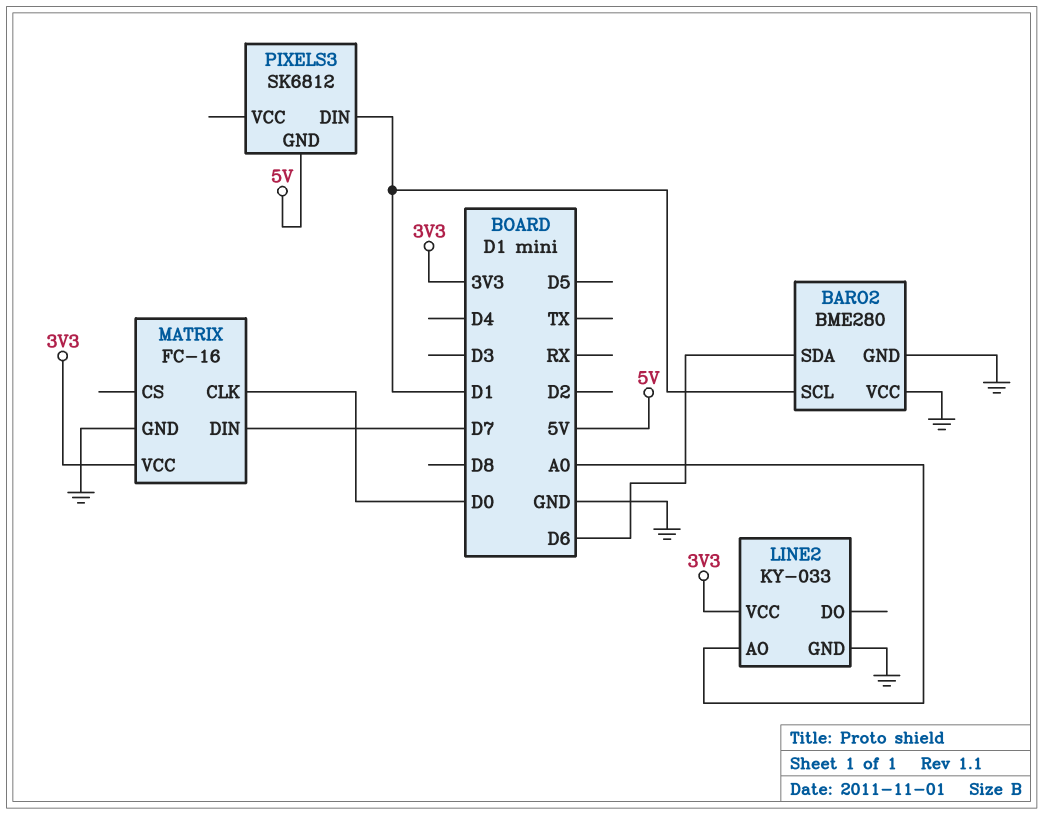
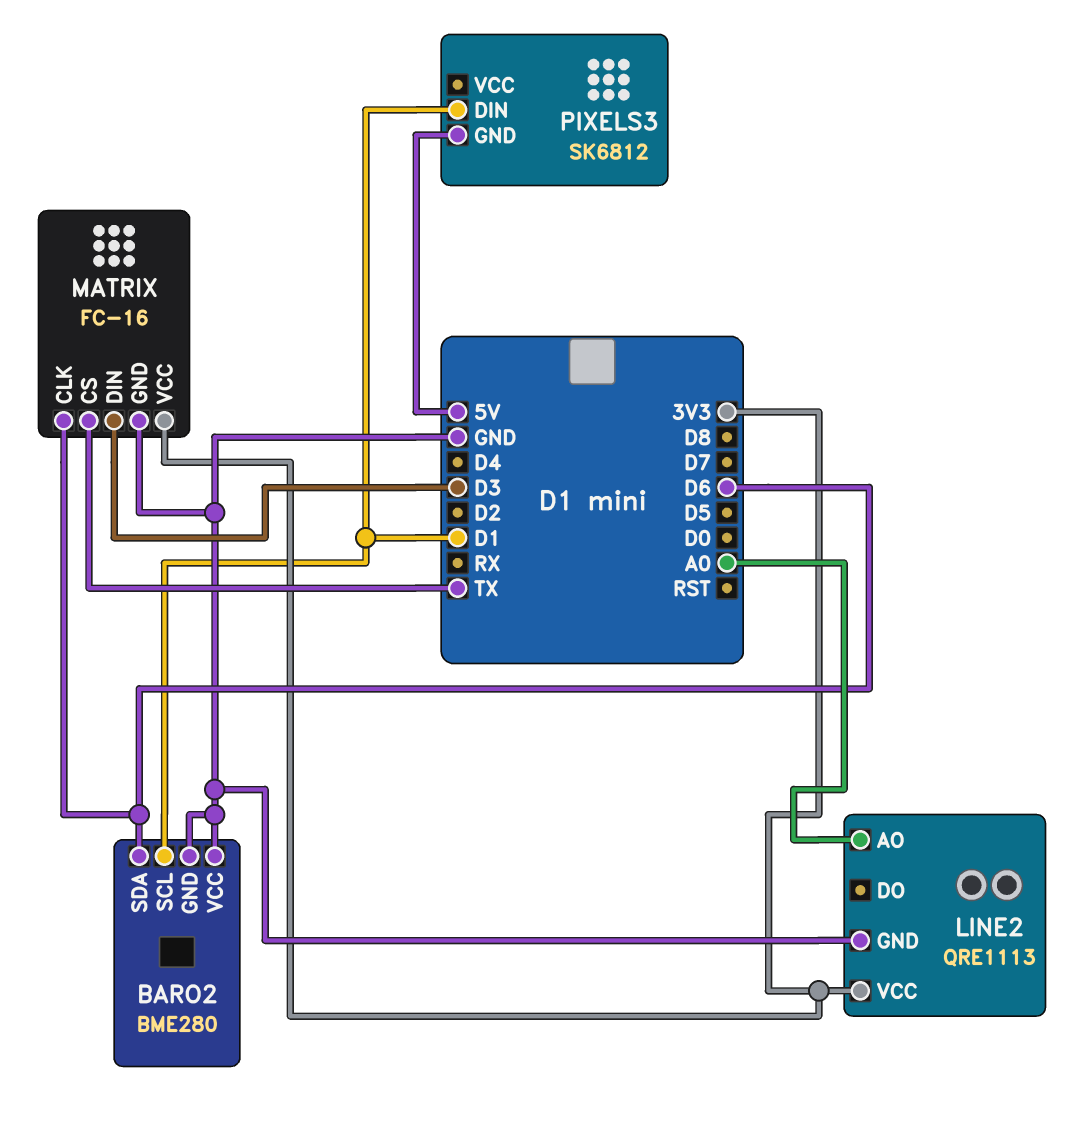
LINE2: KY-033 -> QRE1113
MATRIX pin CLK: D0 -> D6
MATRIX pin CS: none -> TX
MATRIX pin DIN: D7 -> D3

